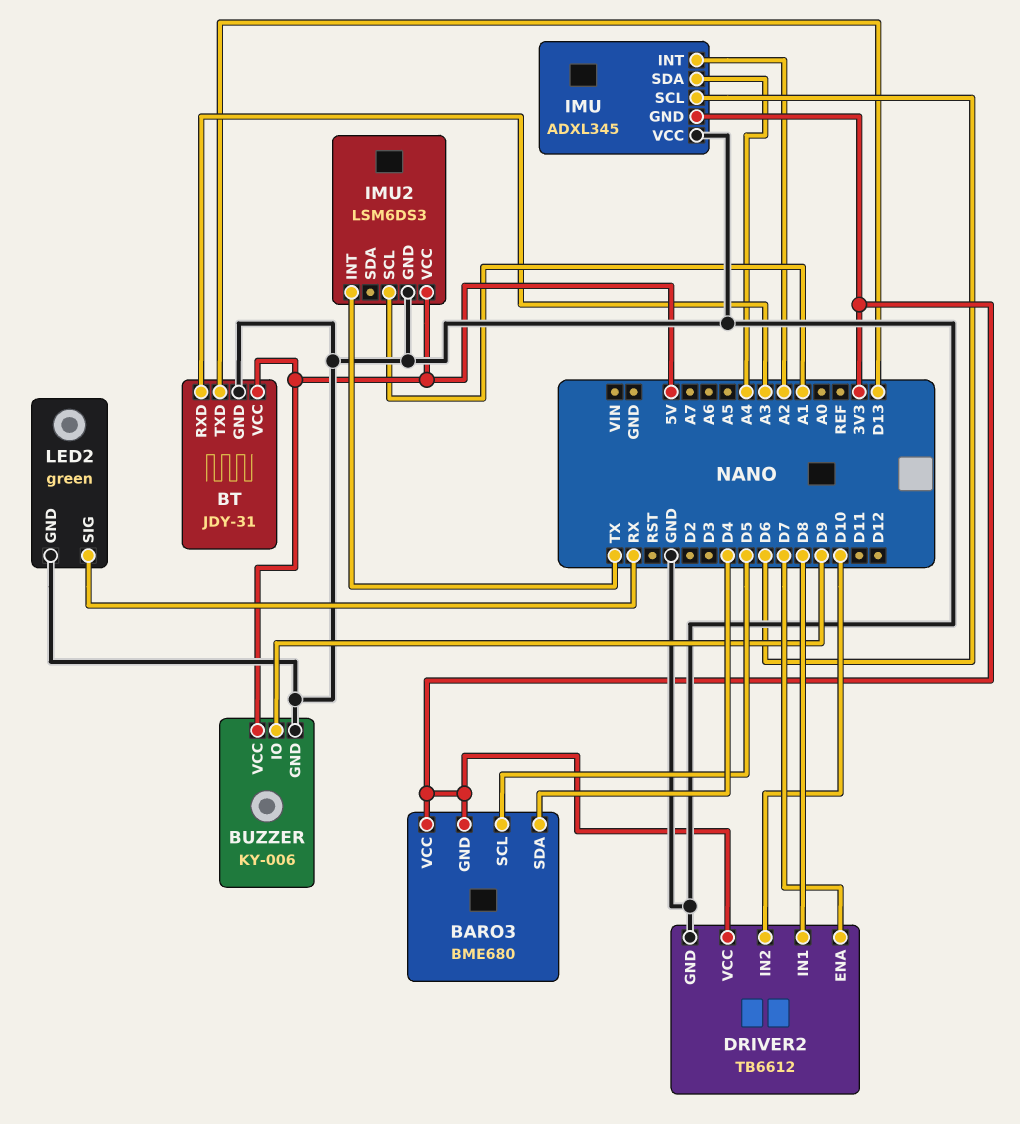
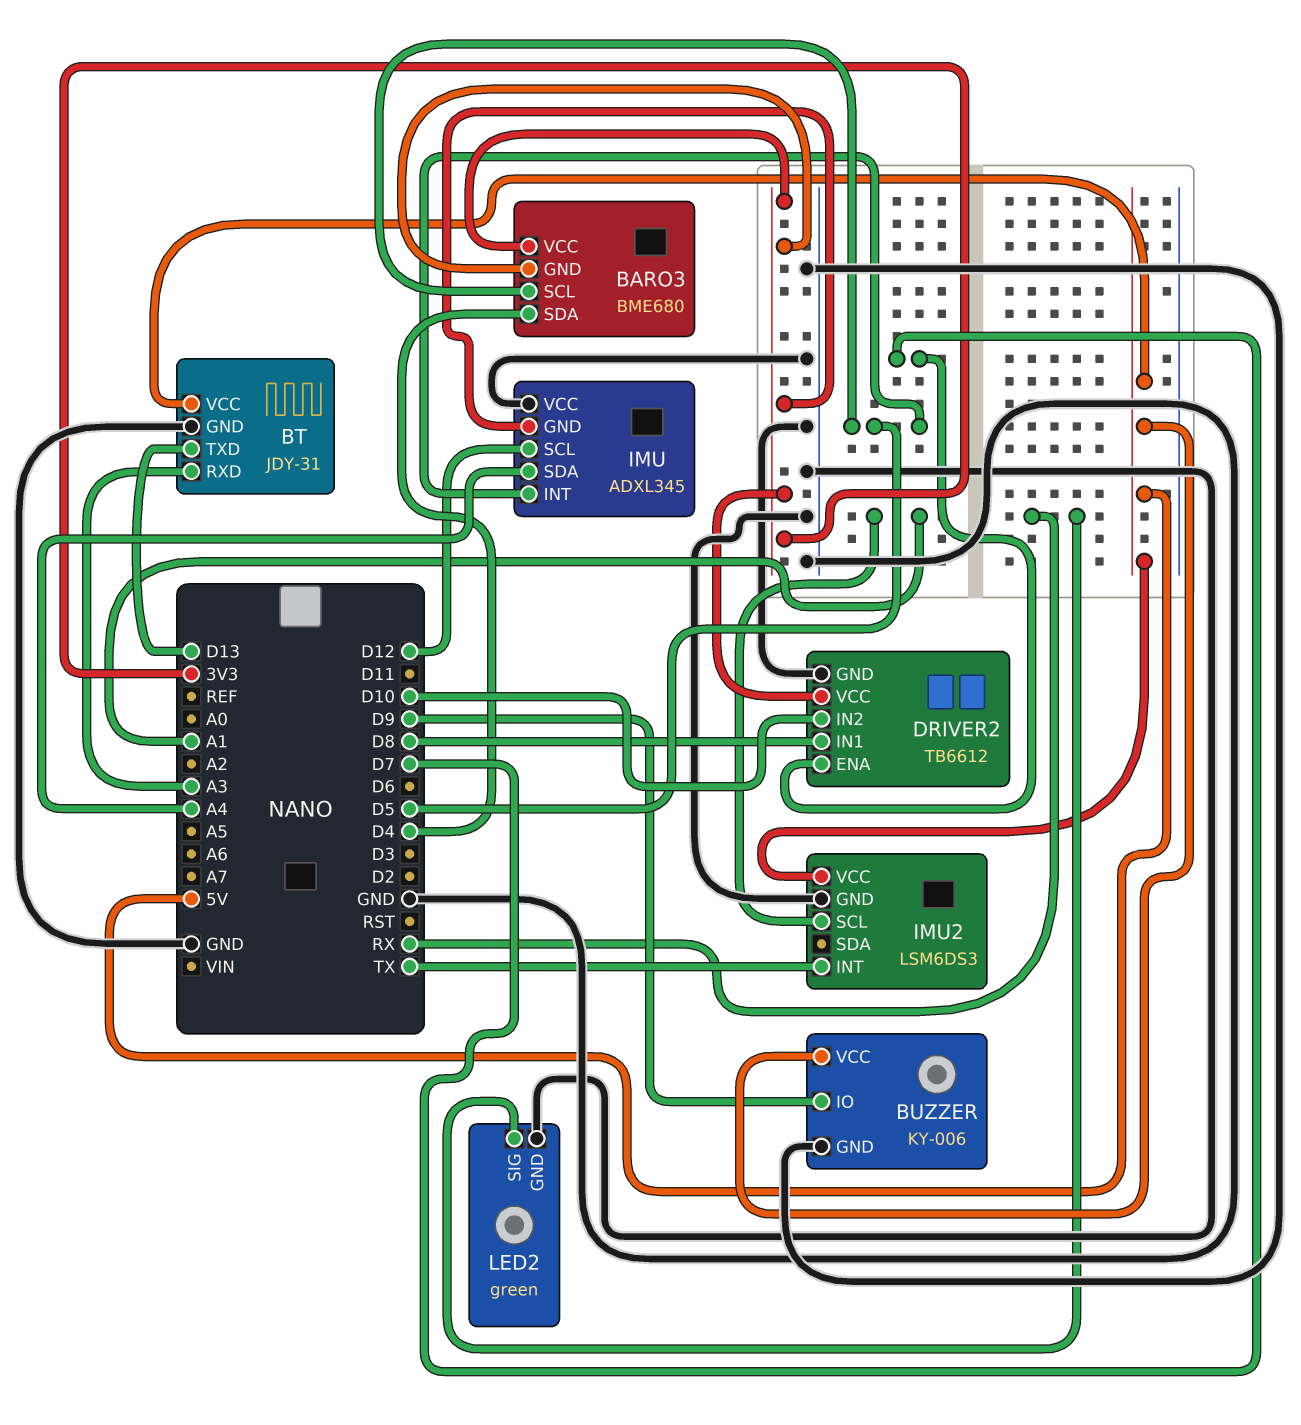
IMU pin INT: A2 -> D5
IMU pin SCL: D6 -> D12

